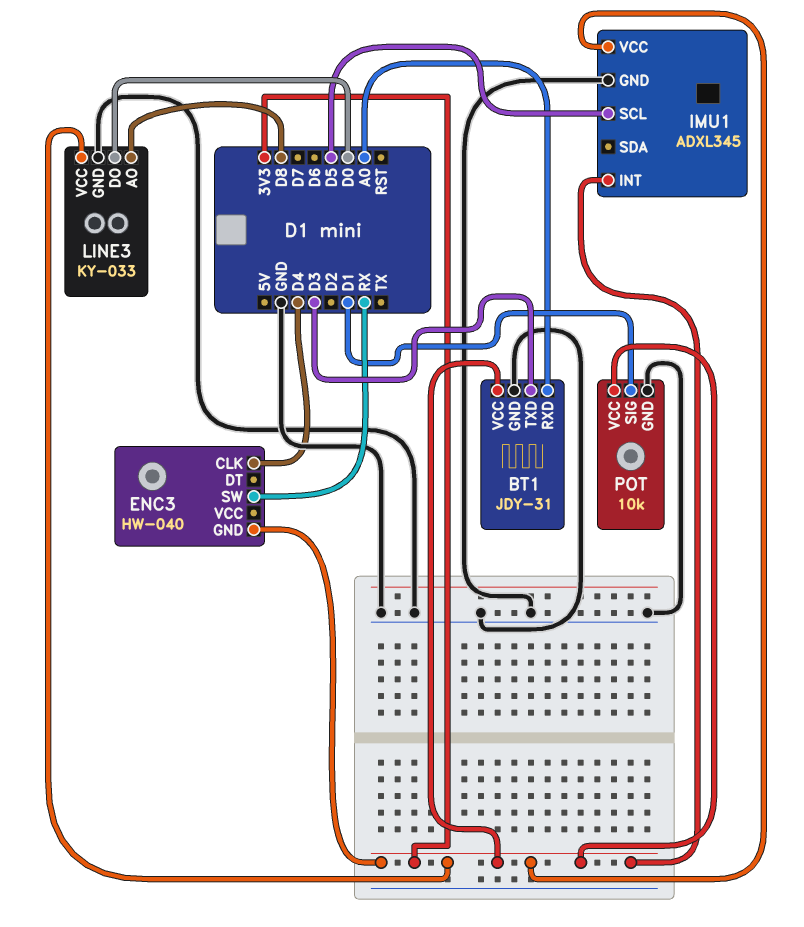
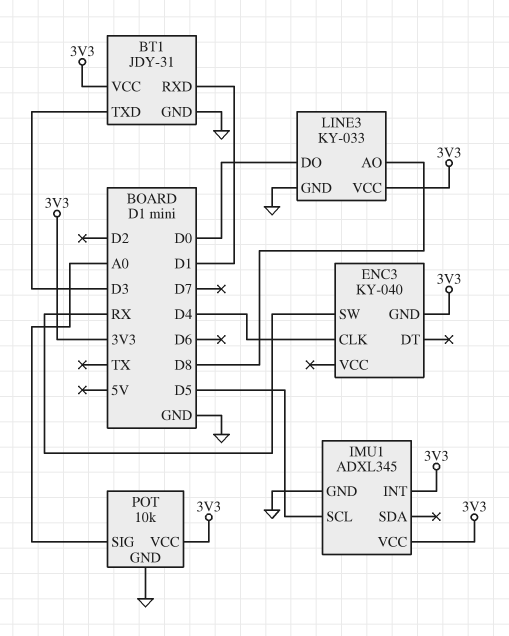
BT1 pin RXD: A0 -> D1
ENC3: HW-040 -> KY-040
POT pin SIG: D1 -> A0

